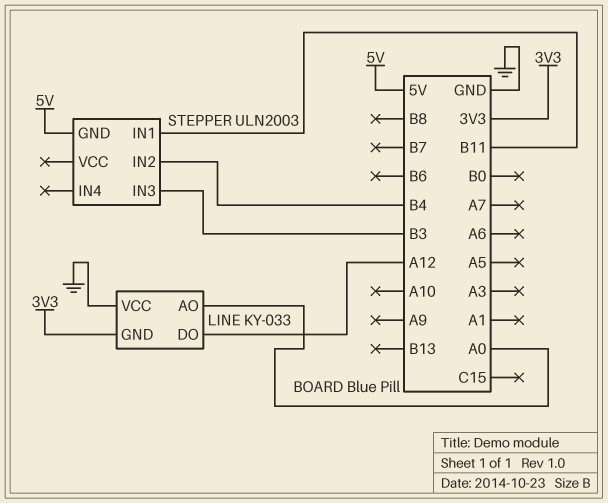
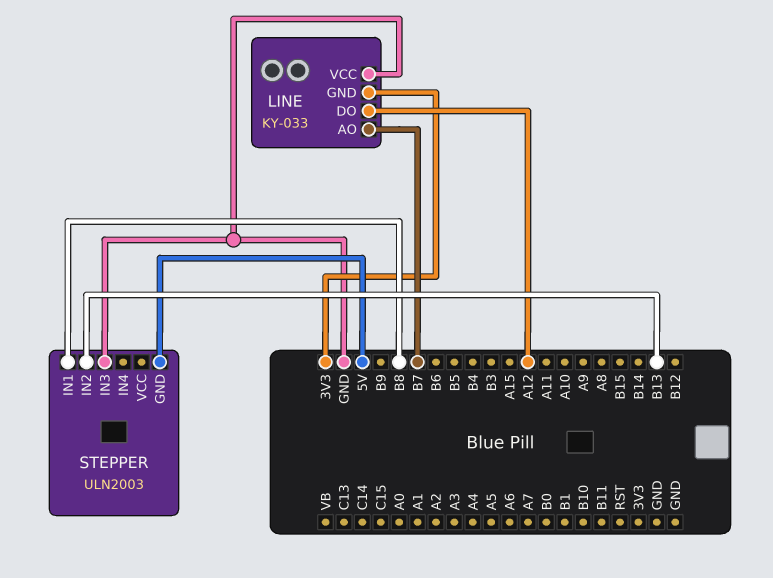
LINE pin AO: A0 -> B7
STEPPER pin IN1: B11 -> B8
STEPPER pin IN2: B4 -> B13
STEPPER pin IN3: B3 -> GND

